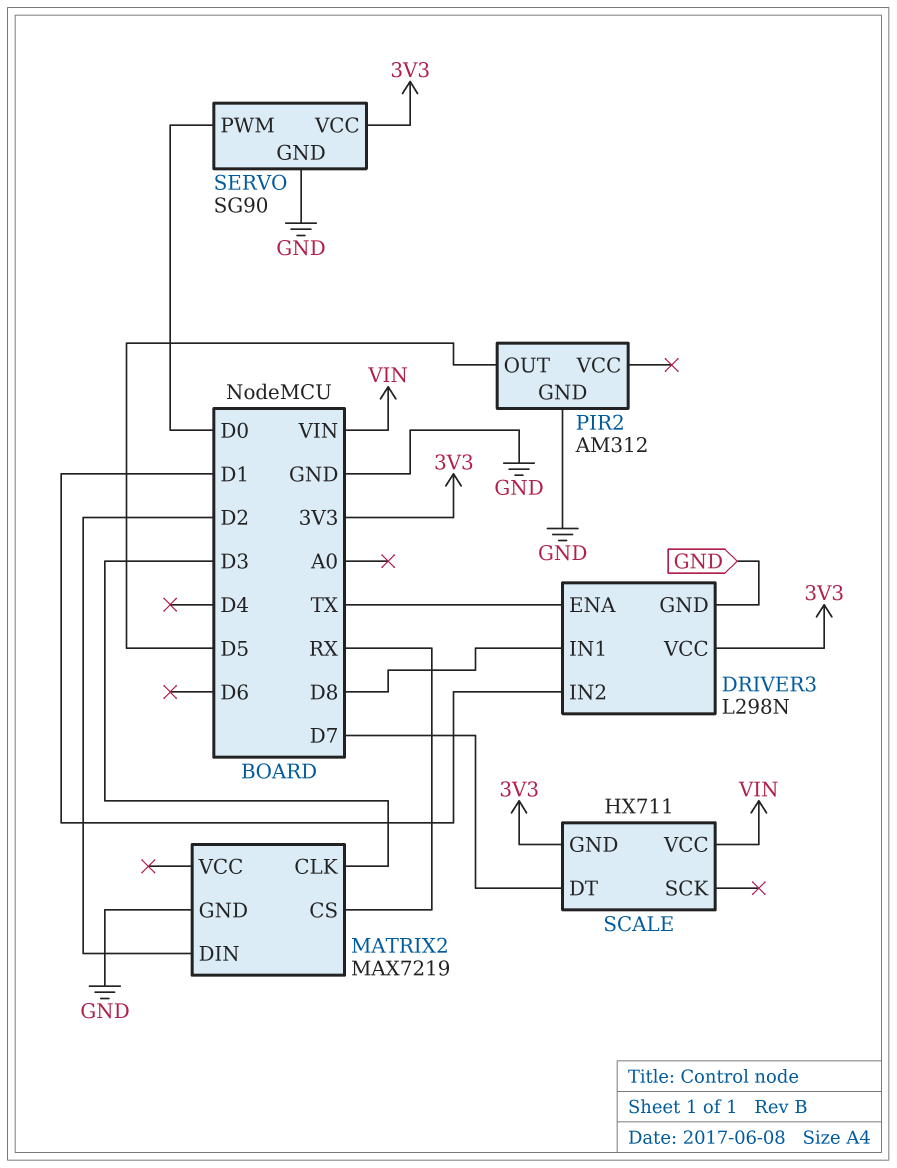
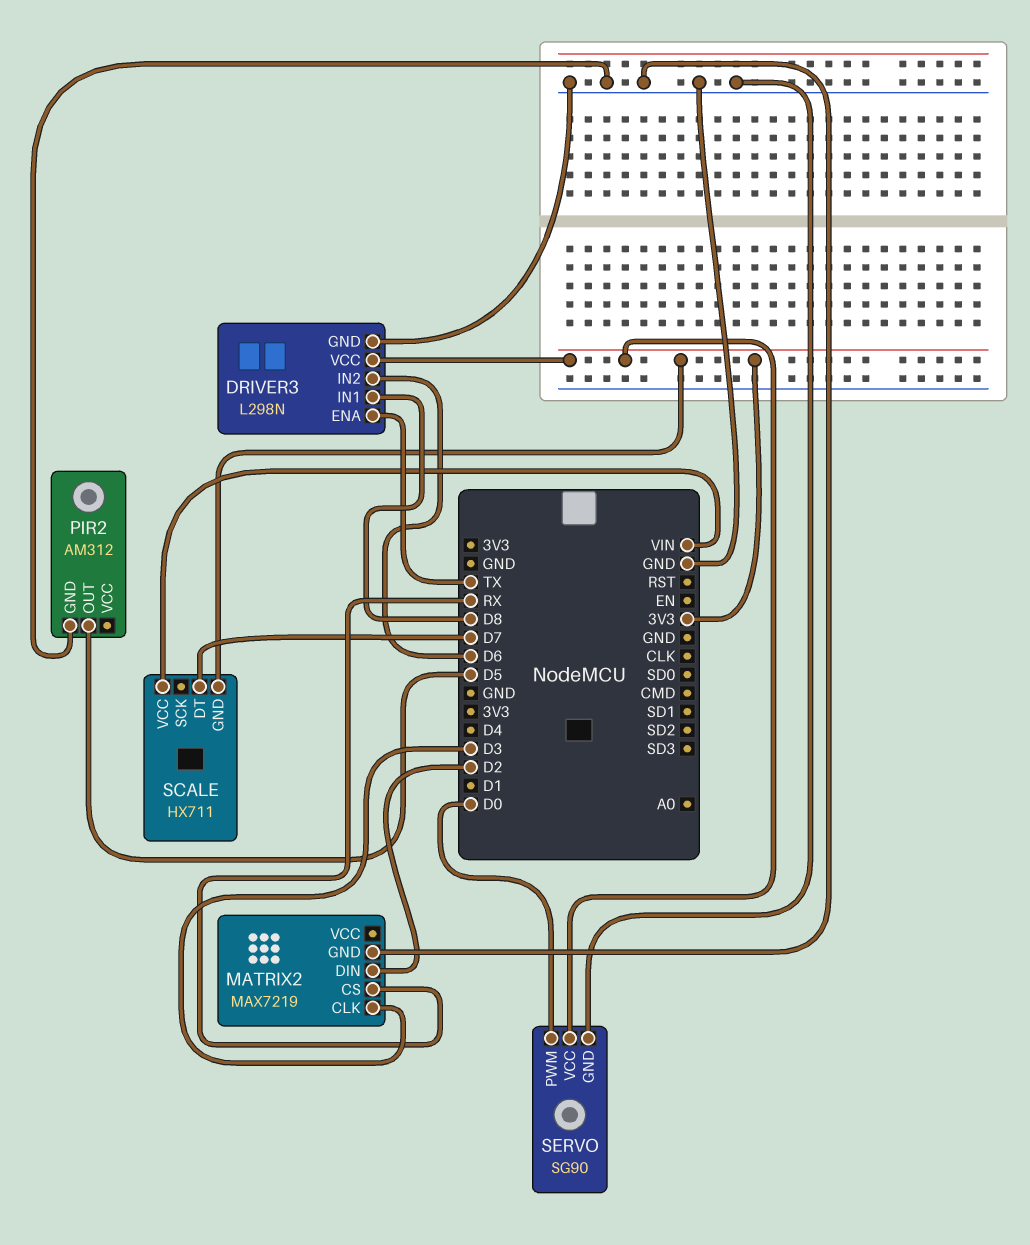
DRIVER3 pin IN2: D1 -> D6

